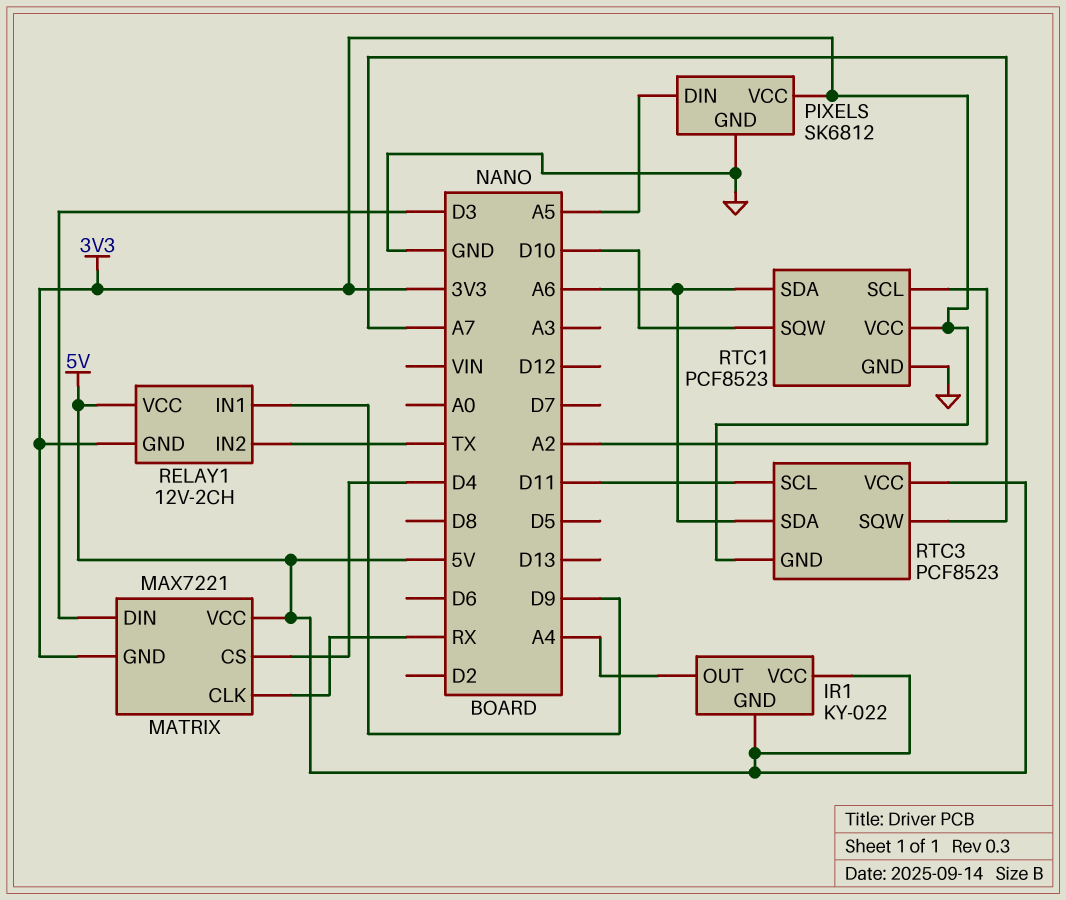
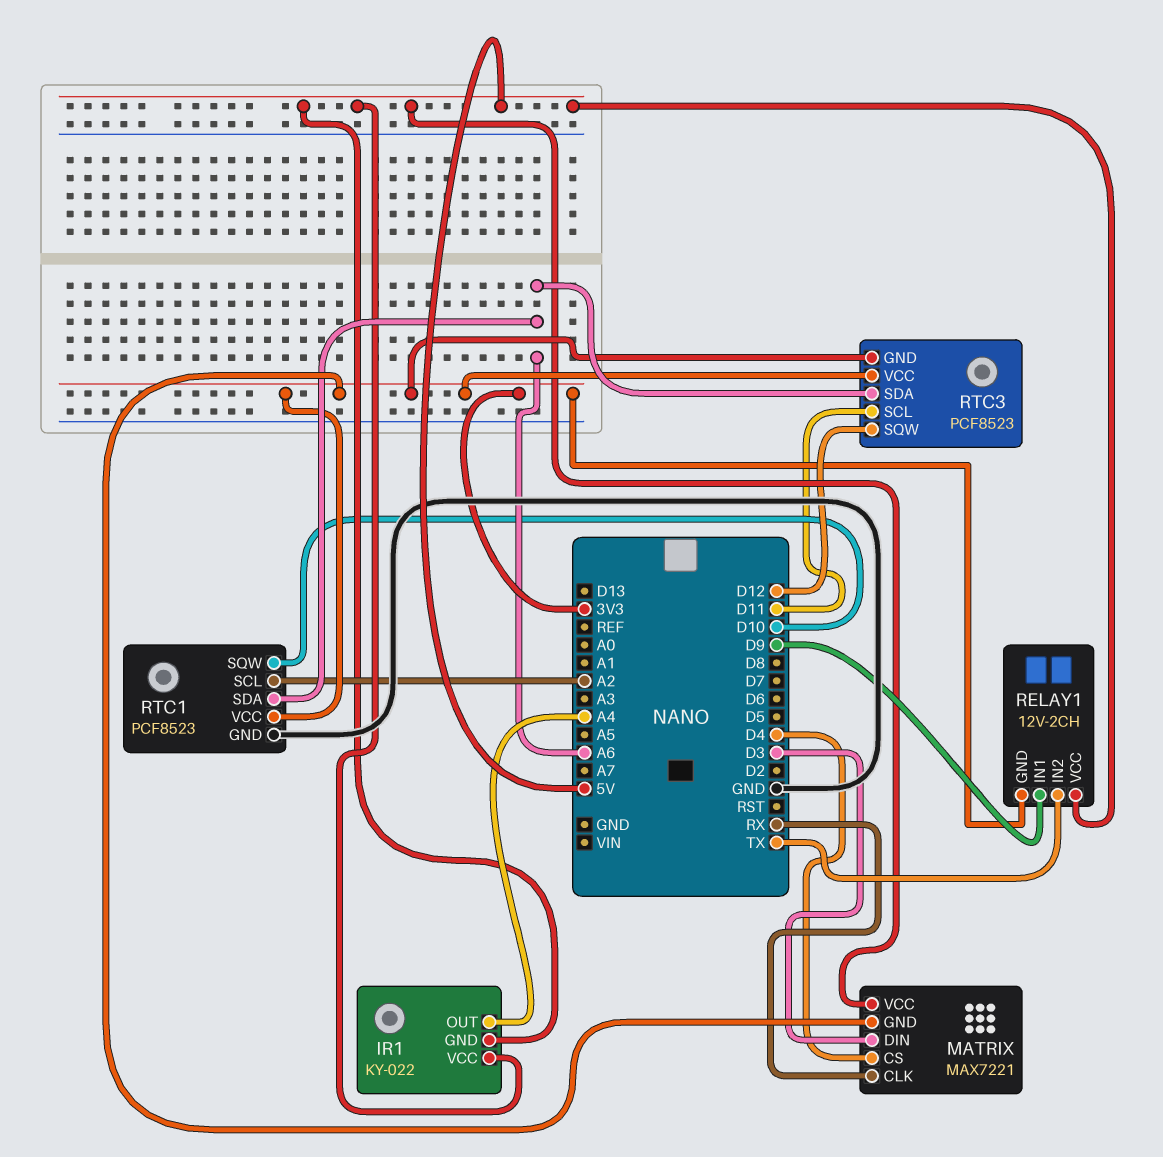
PIXELS: SK6812 -> none
PIXELS pin DIN: A5 -> none
PIXELS pin GND: GND -> none
PIXELS pin VCC: 3V3 -> none
RTC3 pin SQW: A7 -> D12
RTC3 pin VCC: 5V -> 3V3

